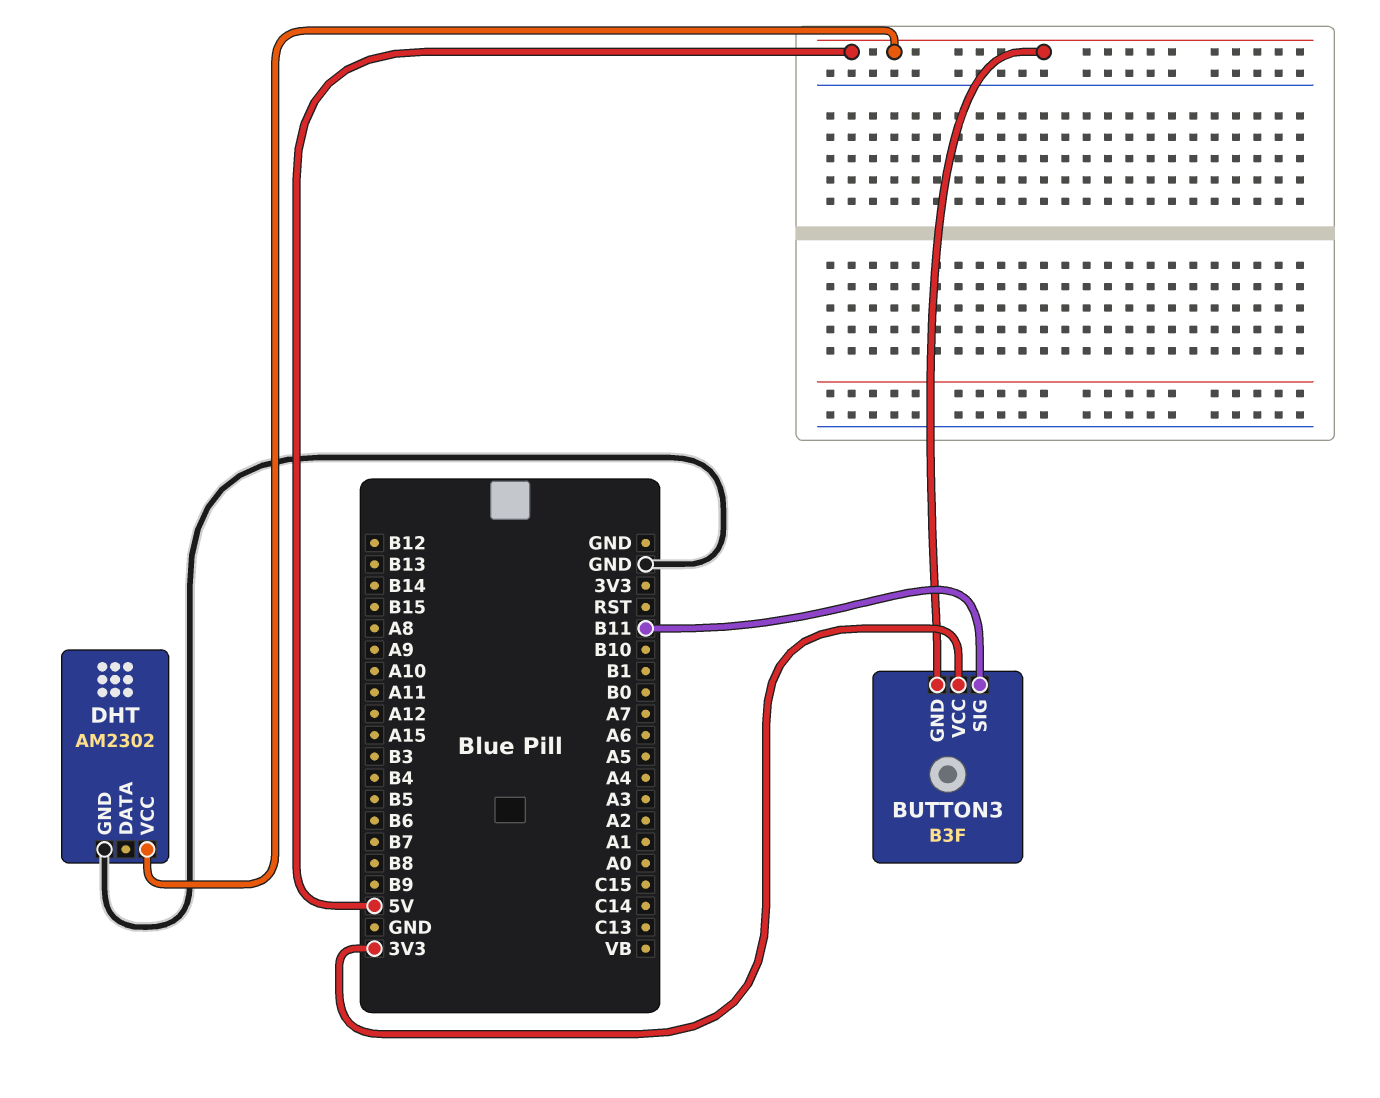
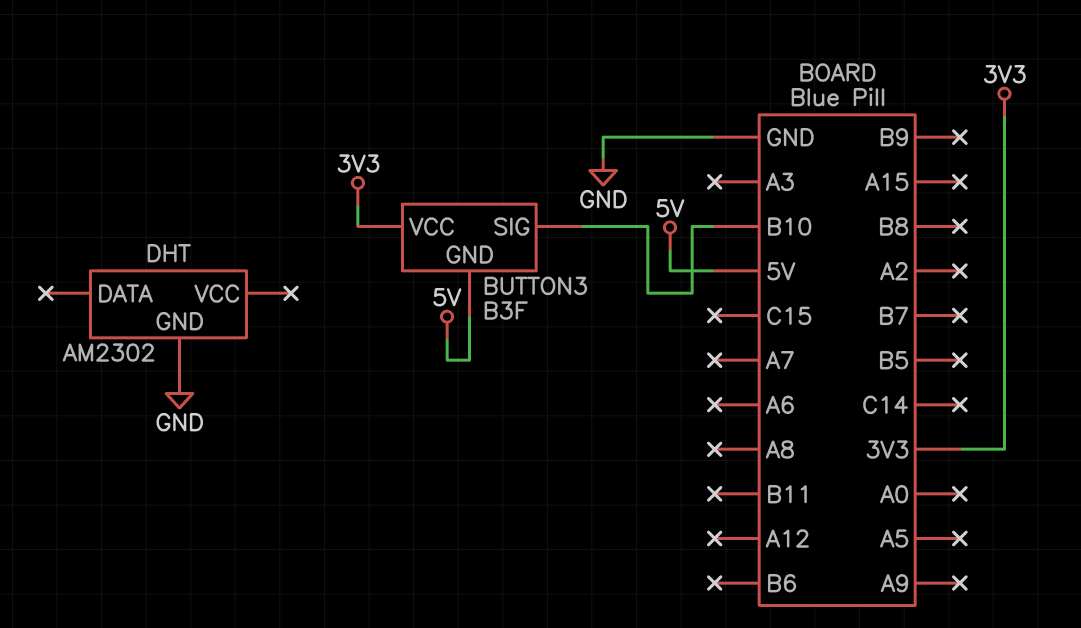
BUTTON3 pin SIG: B11 -> B10
DHT pin VCC: 5V -> none

